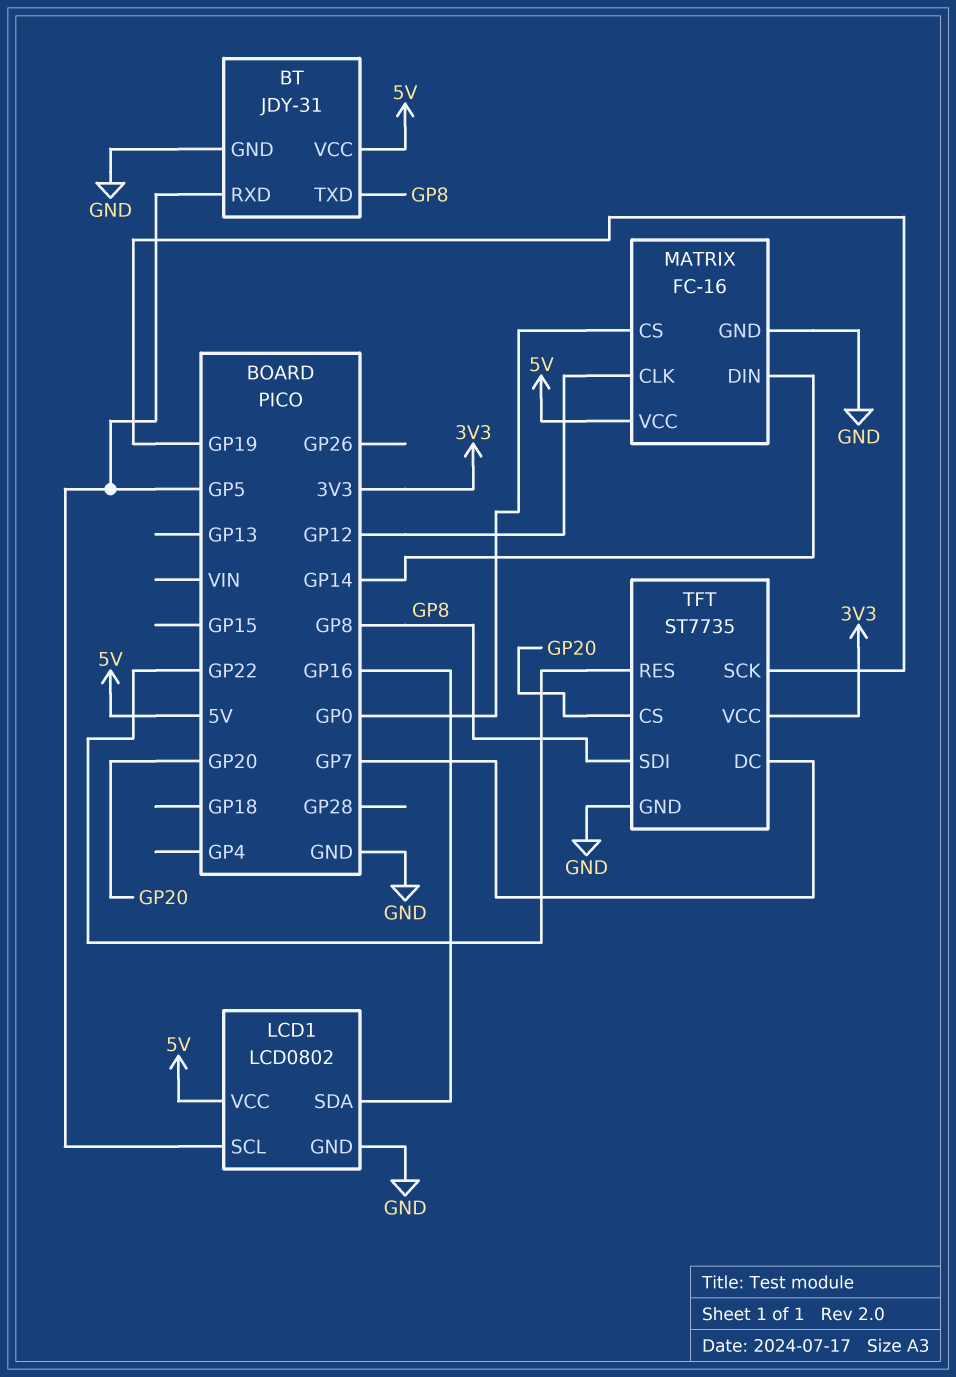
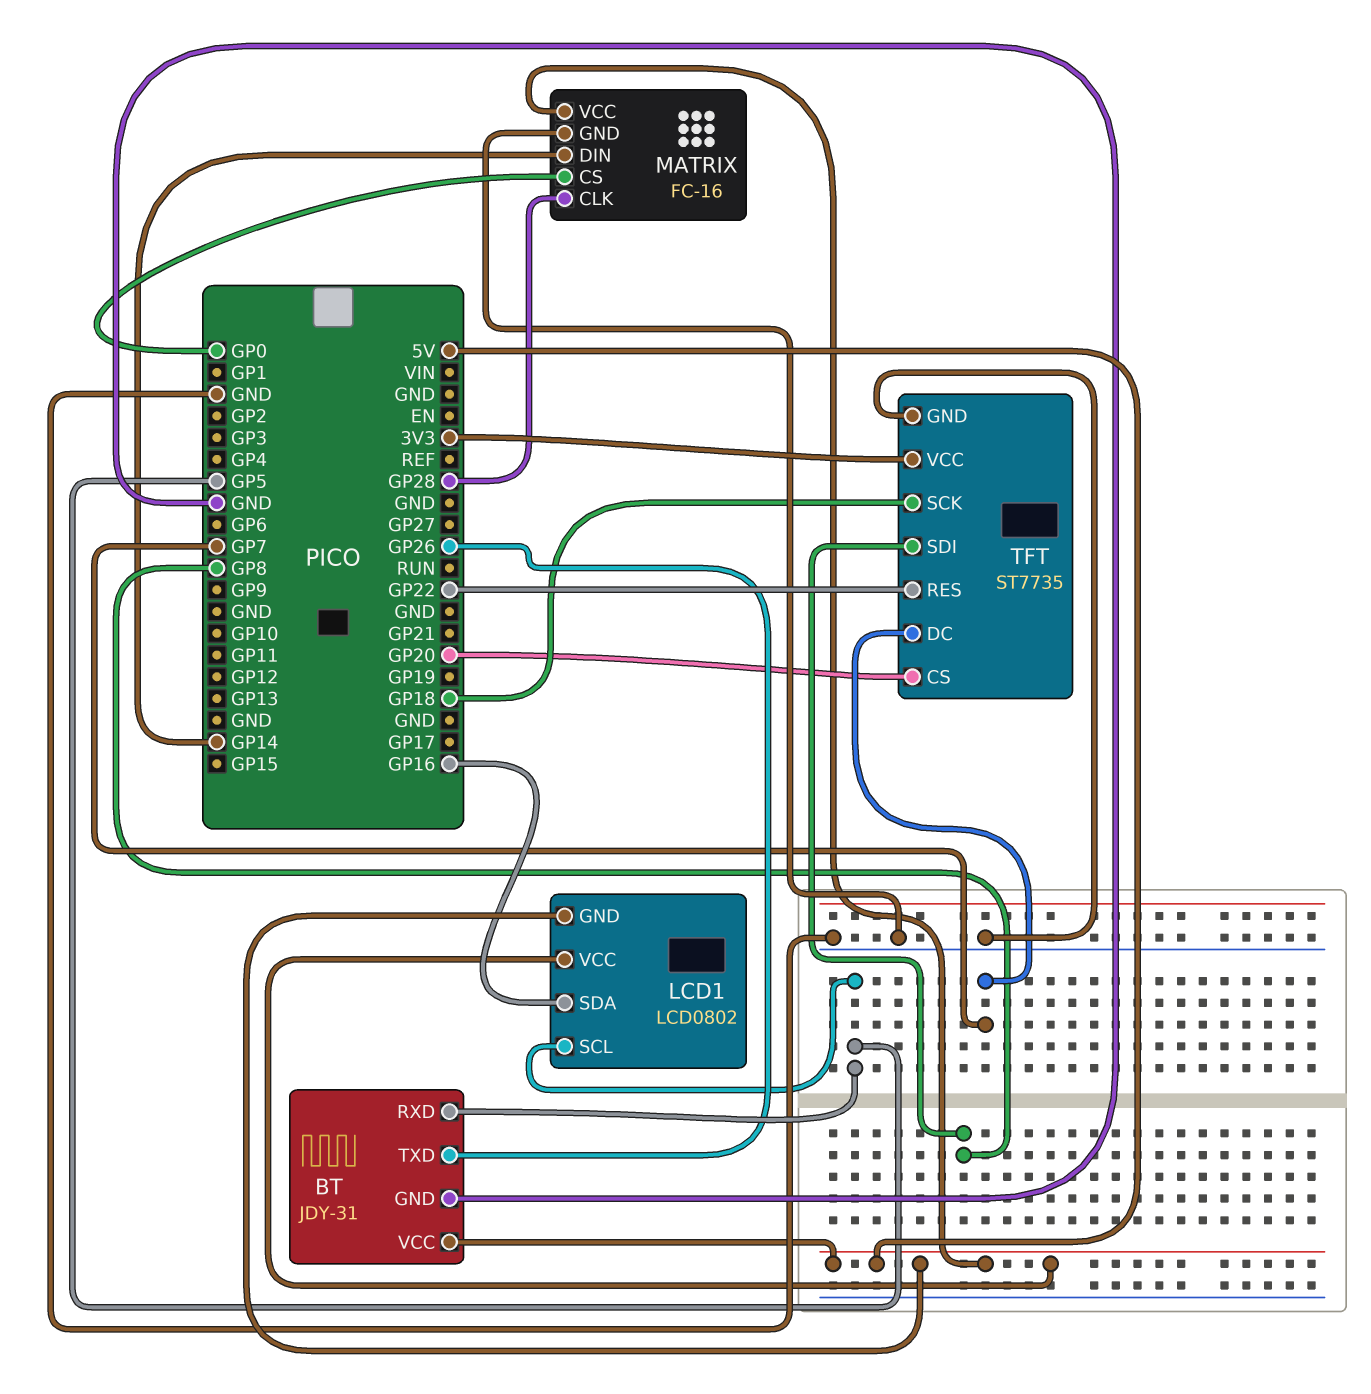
BT pin TXD: GP8 -> GP26
LCD1 pin GND: GND -> 5V
MATRIX pin CLK: GP12 -> GP28
TFT pin SCK: GP19 -> GP18

